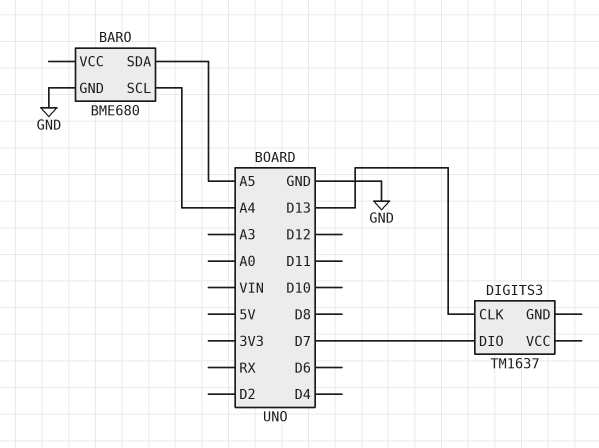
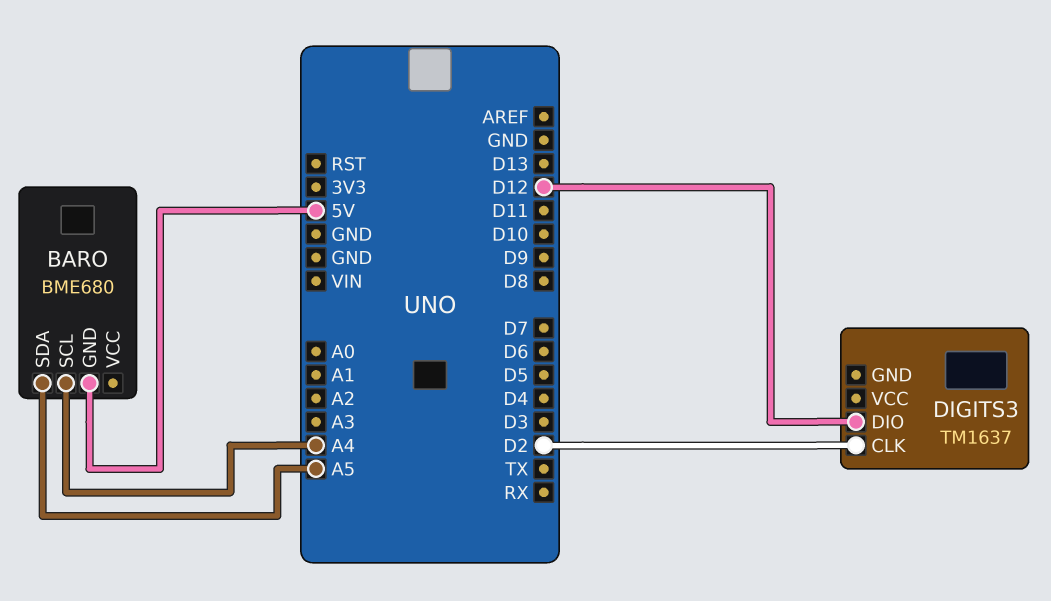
BARO pin GND: GND -> 5V
DIGITS3 pin CLK: D13 -> D2
DIGITS3 pin DIO: D7 -> D12

